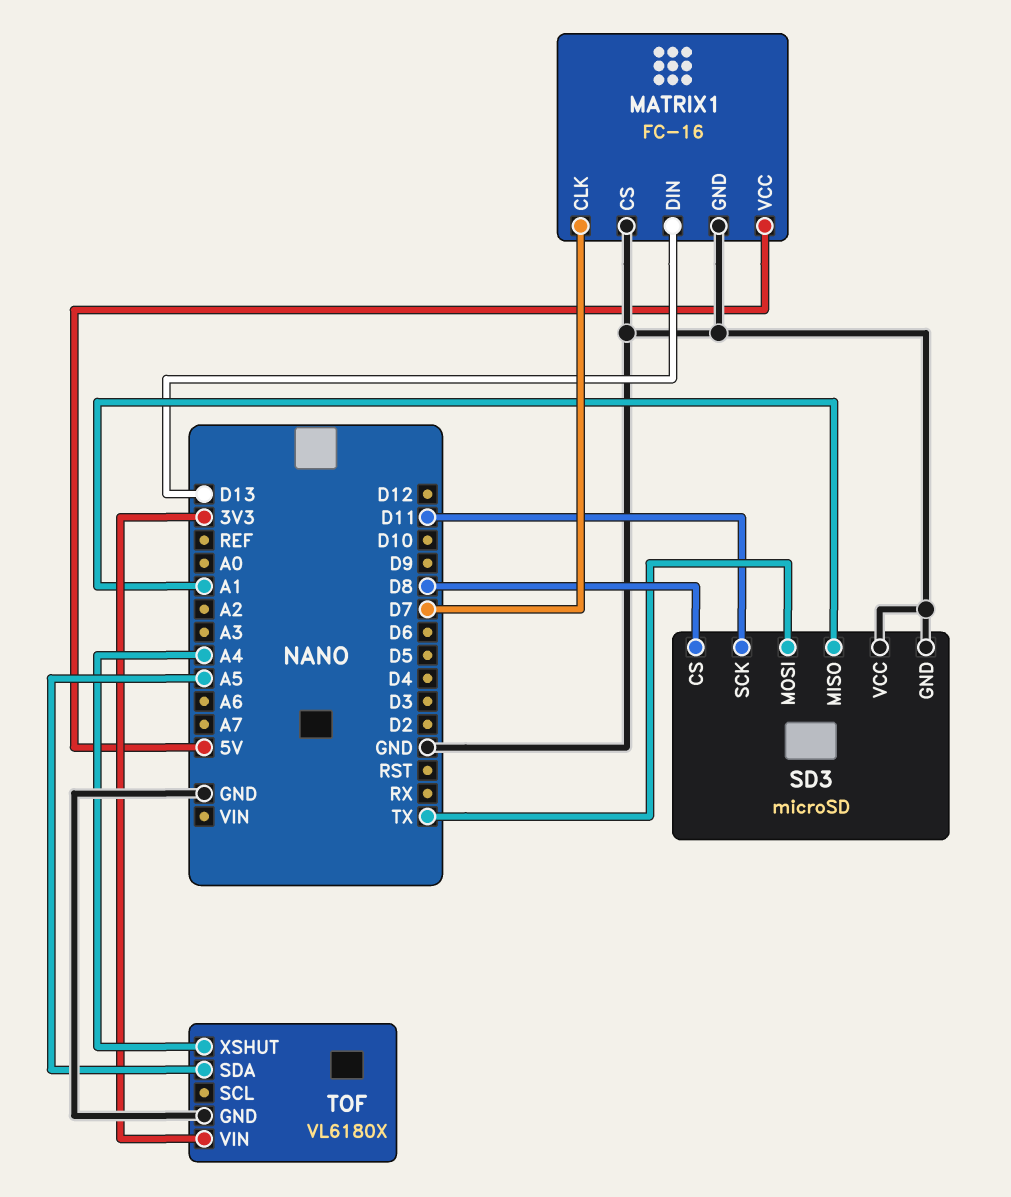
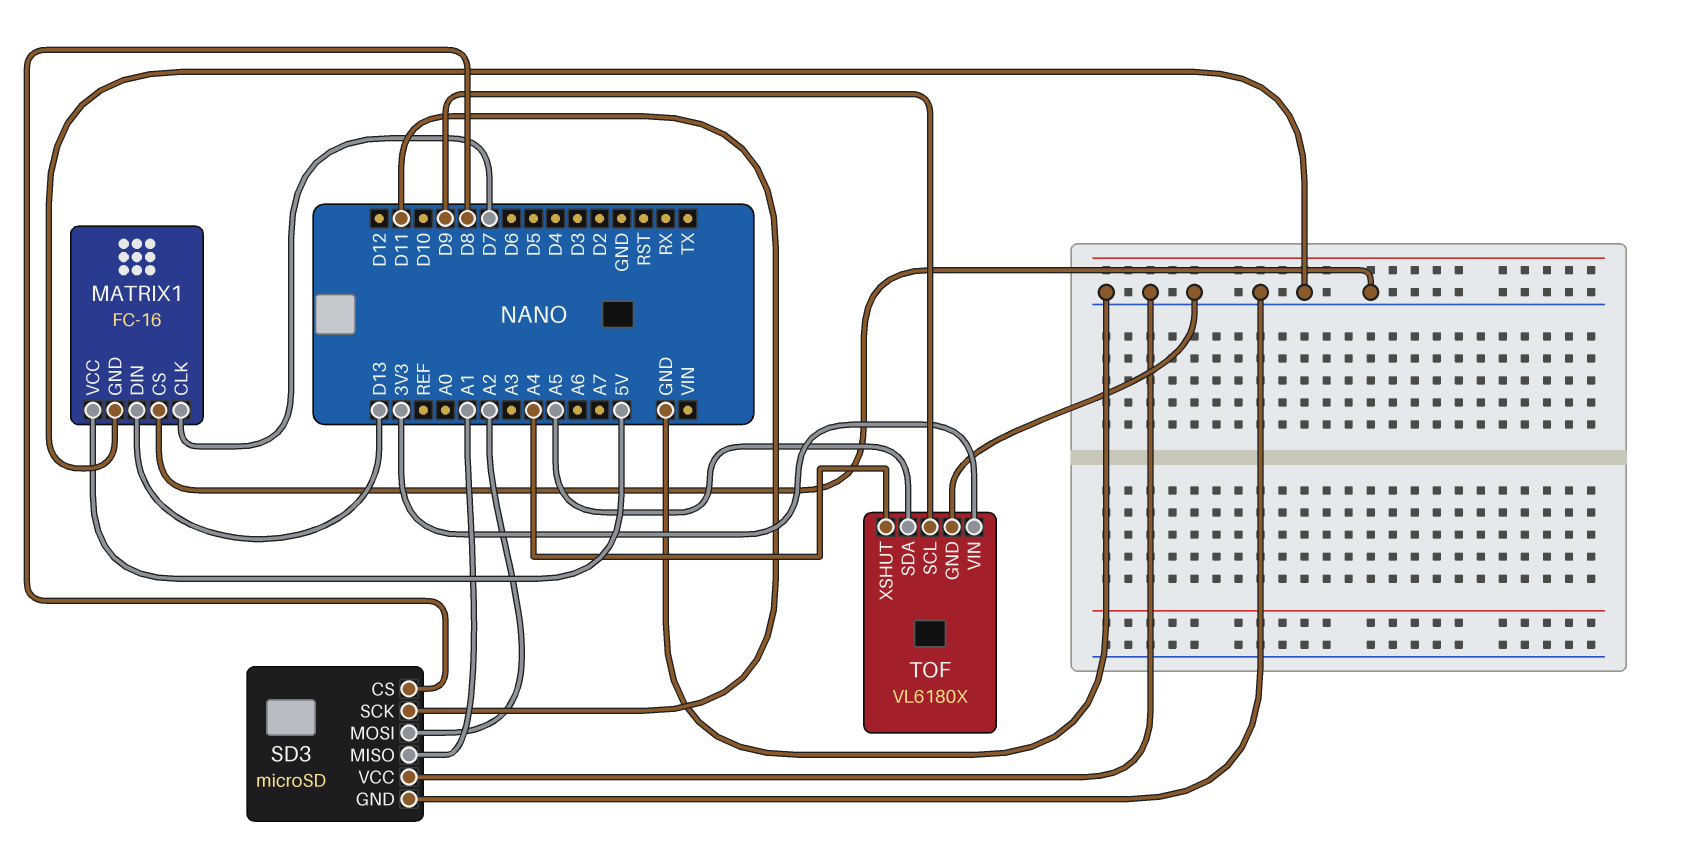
SD3 pin MOSI: TX -> A2
TOF pin SCL: none -> D9

